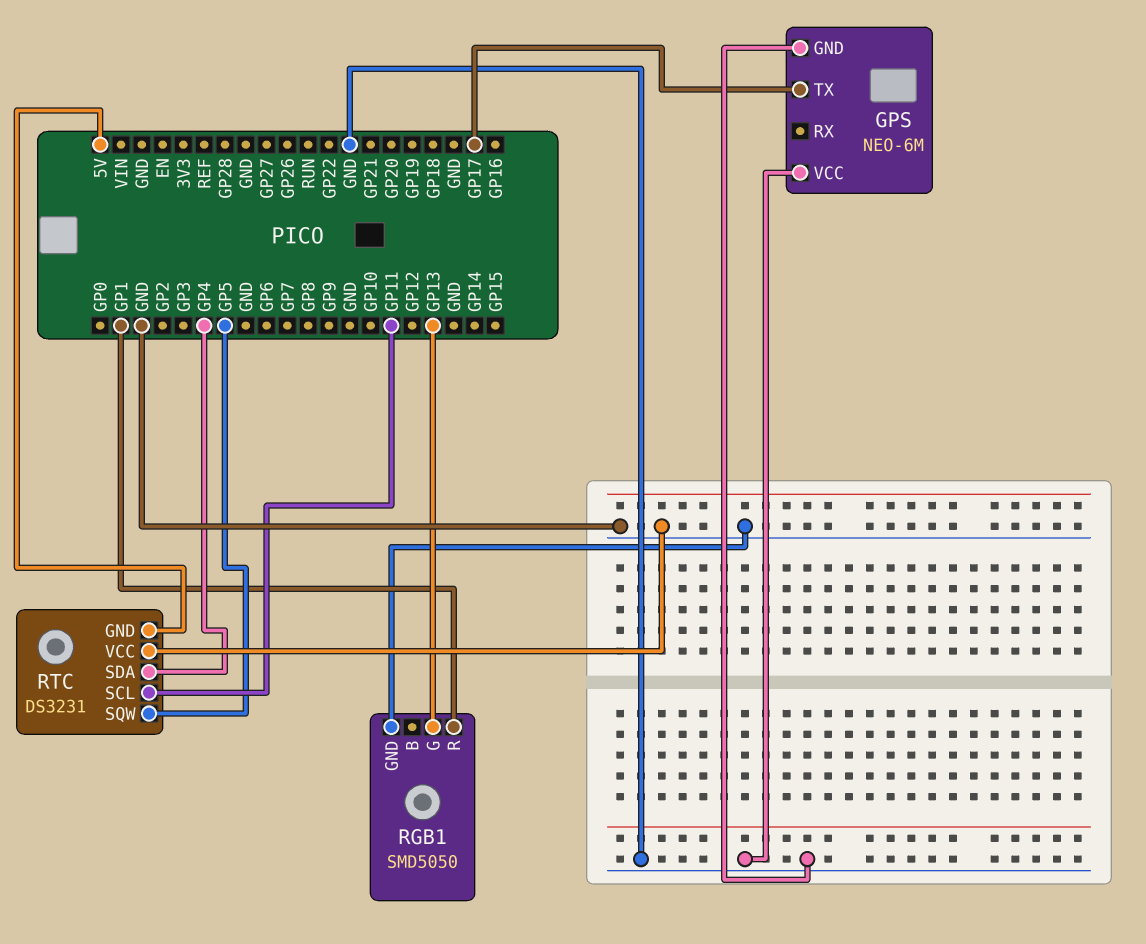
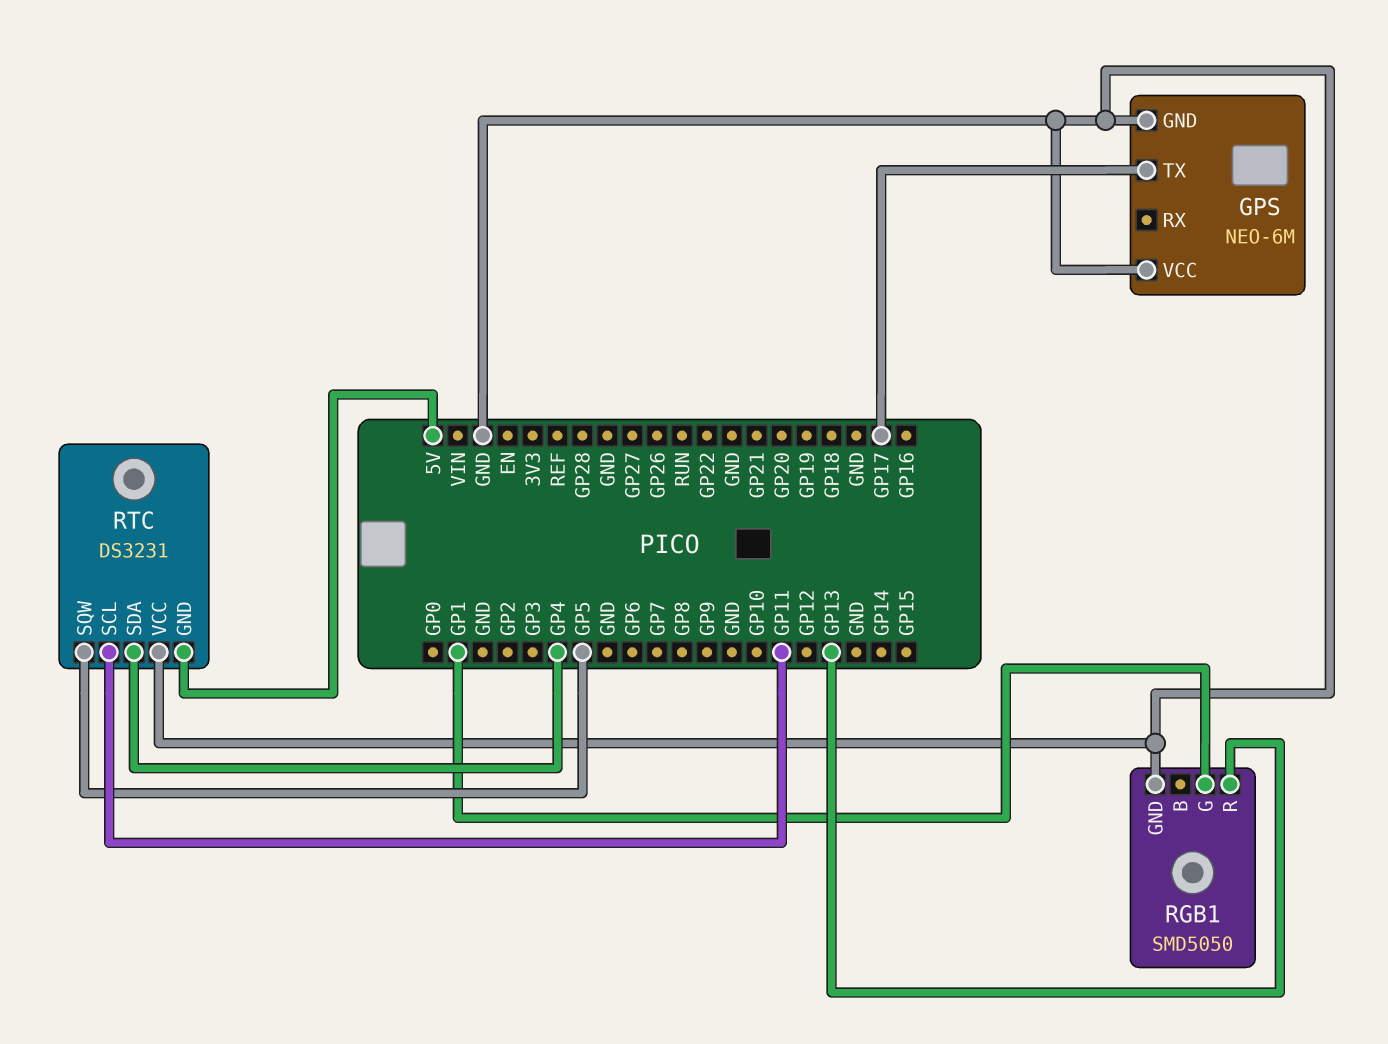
RGB1 pin G: GP13 -> GP1
RGB1 pin R: GP1 -> GP13

